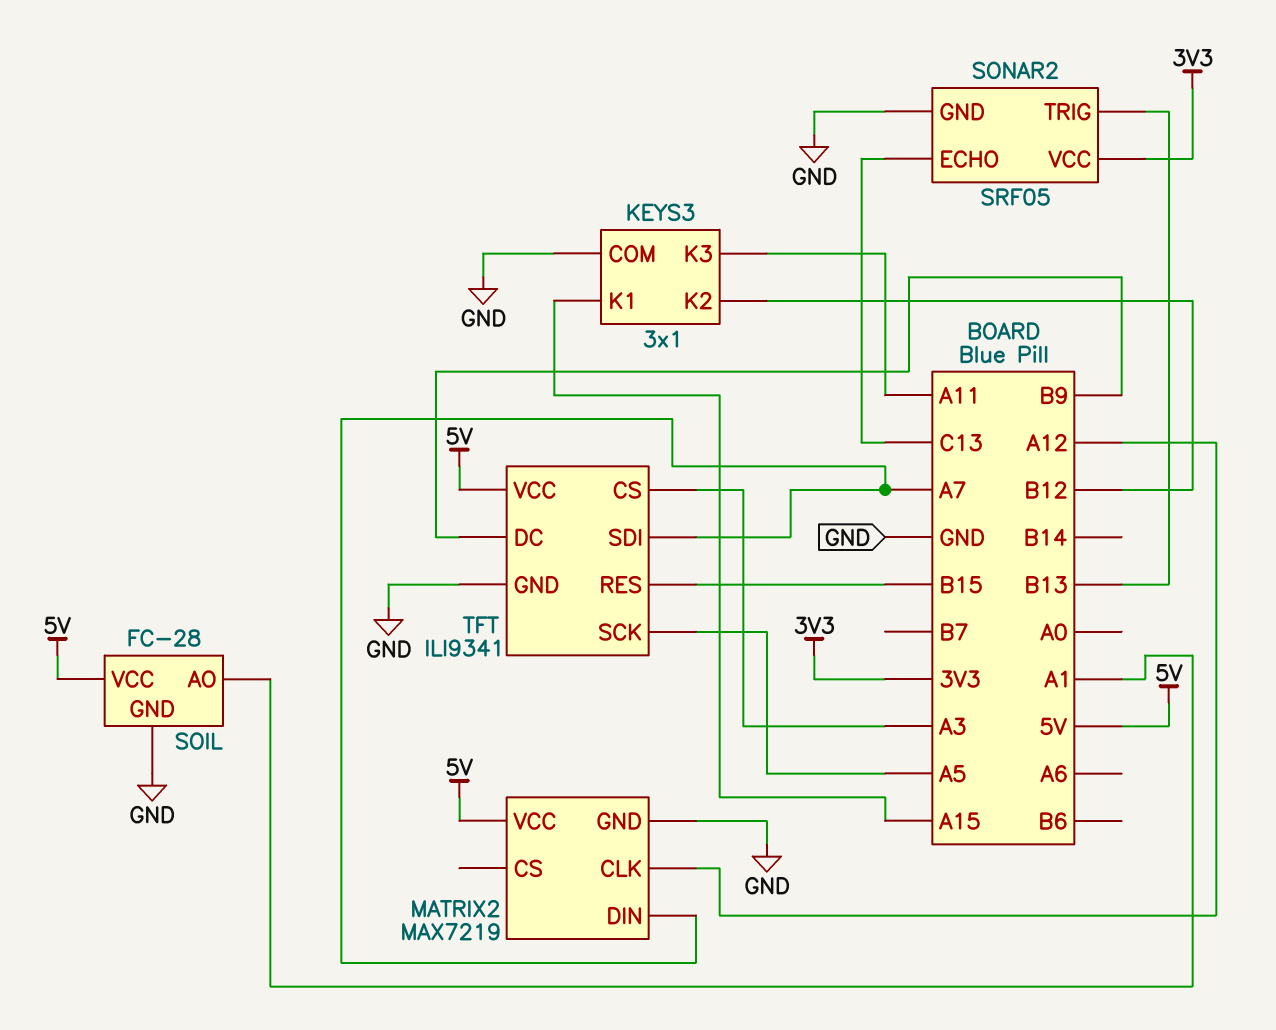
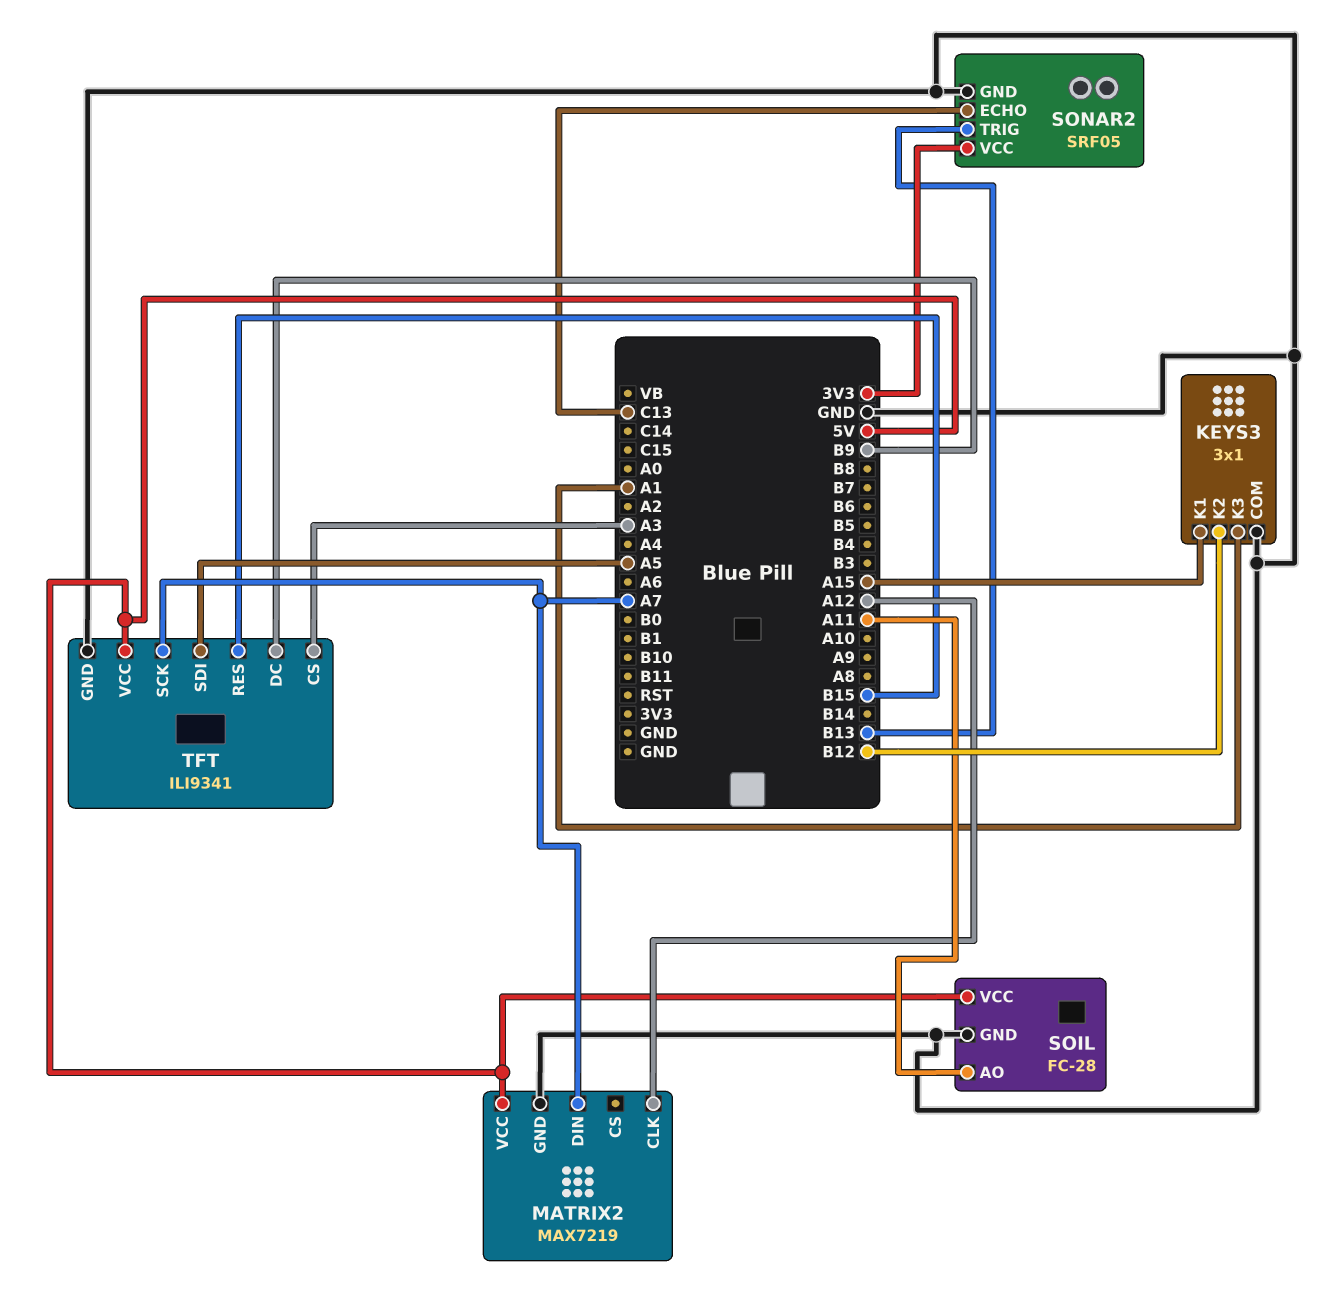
KEYS3 pin K3: A11 -> A1
SOIL pin AO: A1 -> A11
TFT pin SCK: A5 -> A7
TFT pin SDI: A7 -> A5

